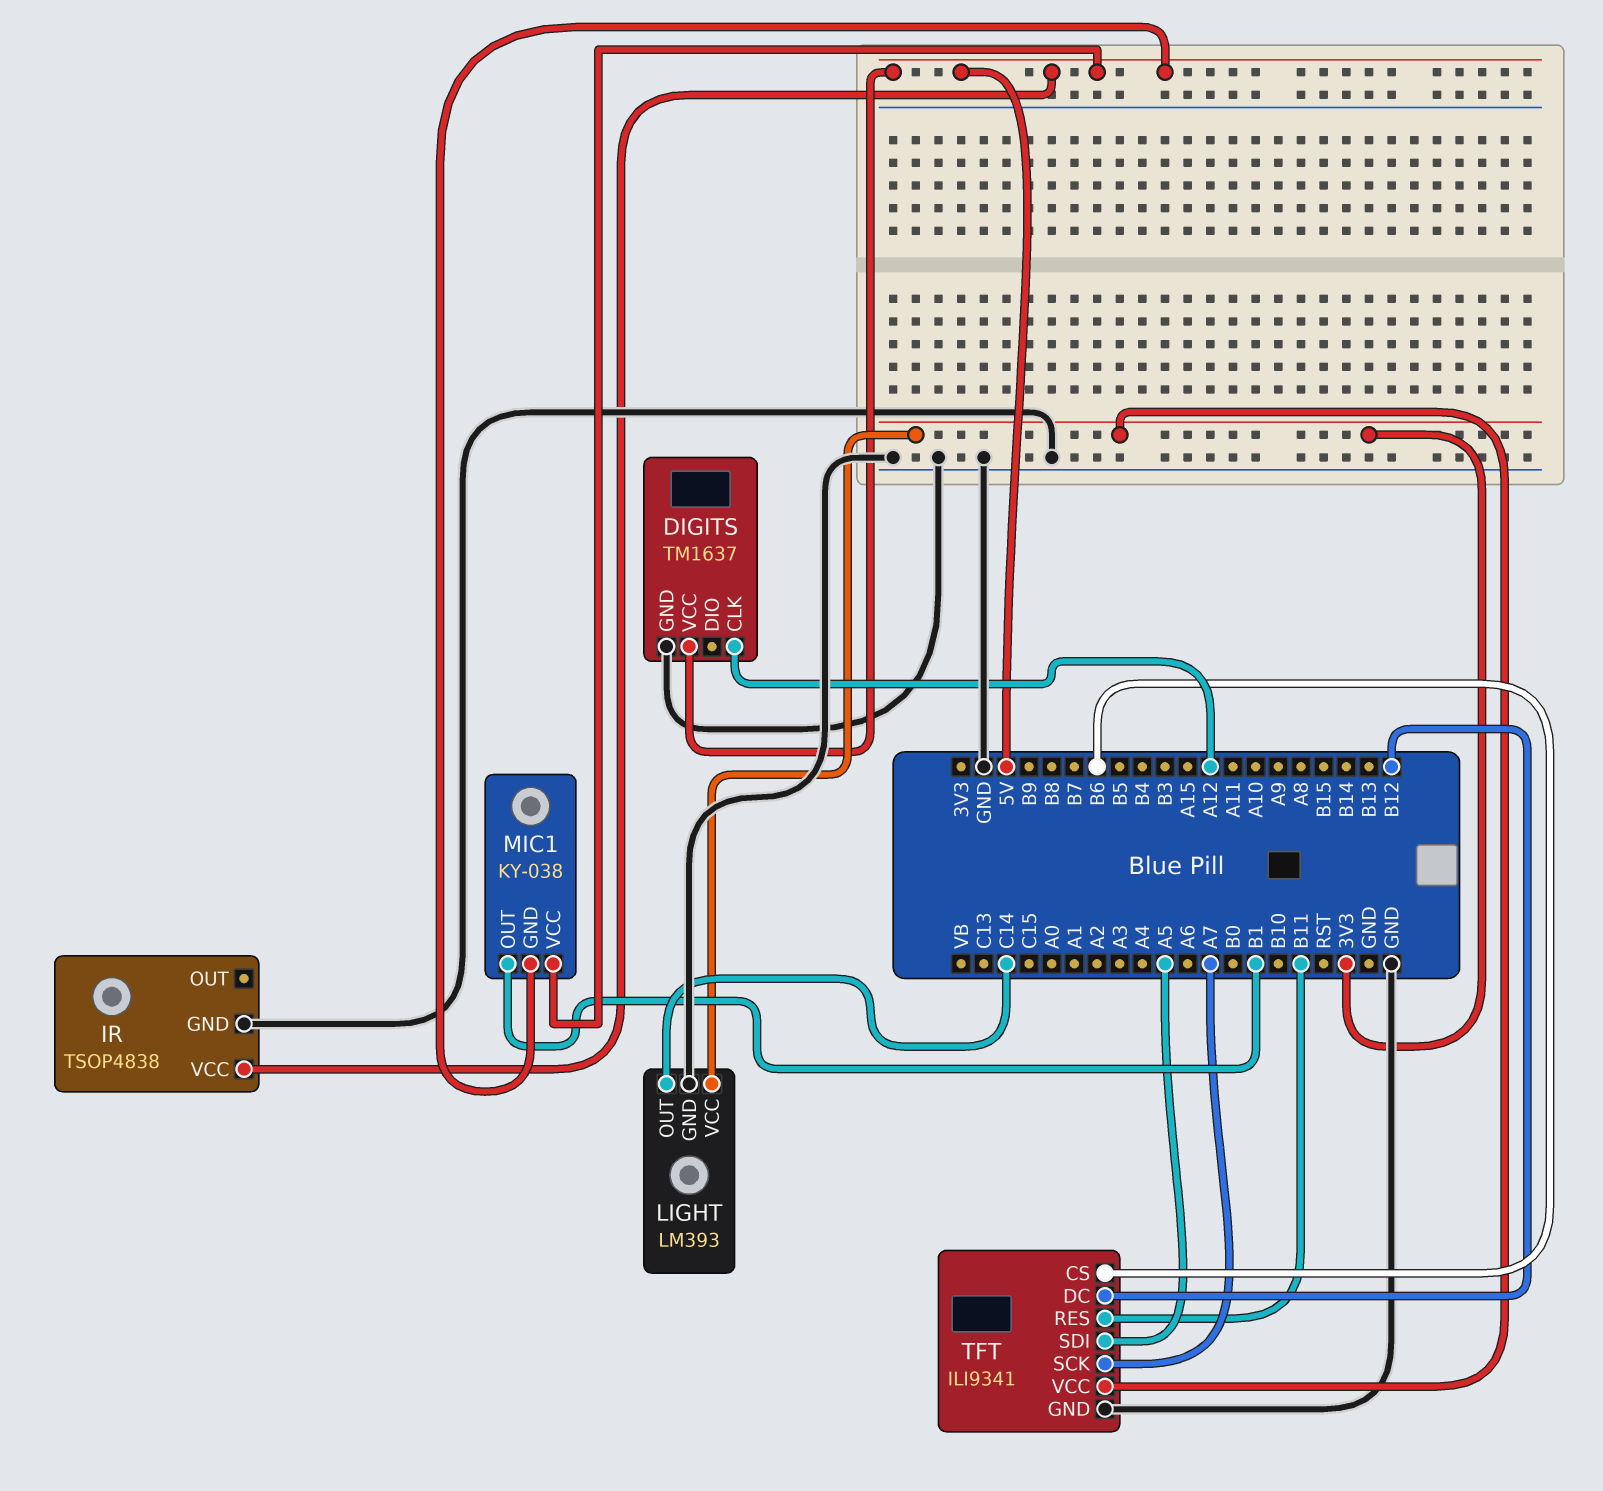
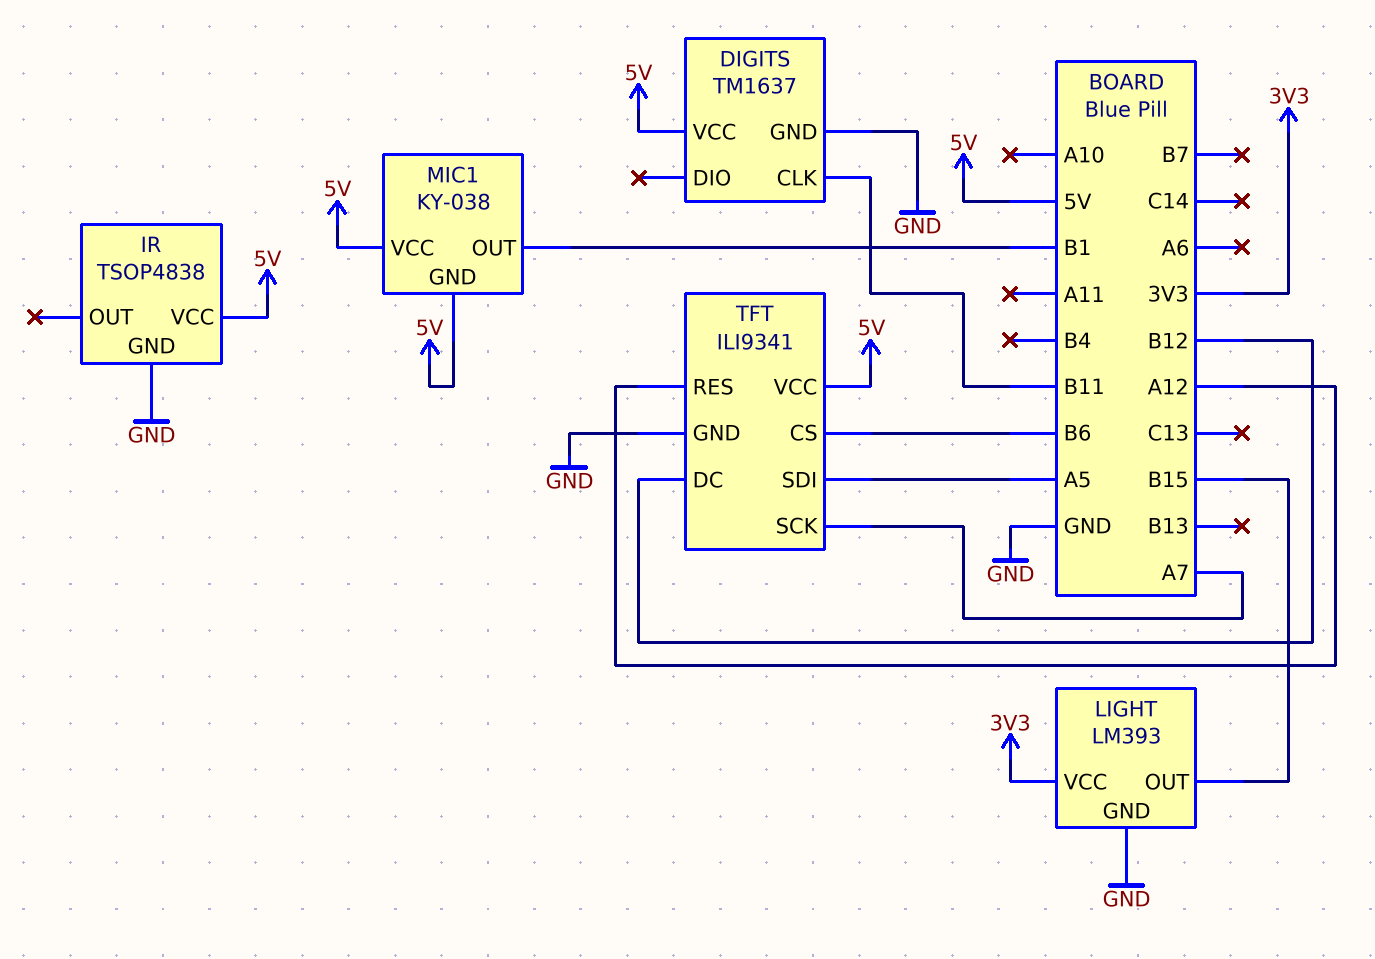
DIGITS pin CLK: A12 -> B11
LIGHT pin OUT: C14 -> B15
TFT pin RES: B11 -> A12
TFT pin VCC: 3V3 -> 5V

